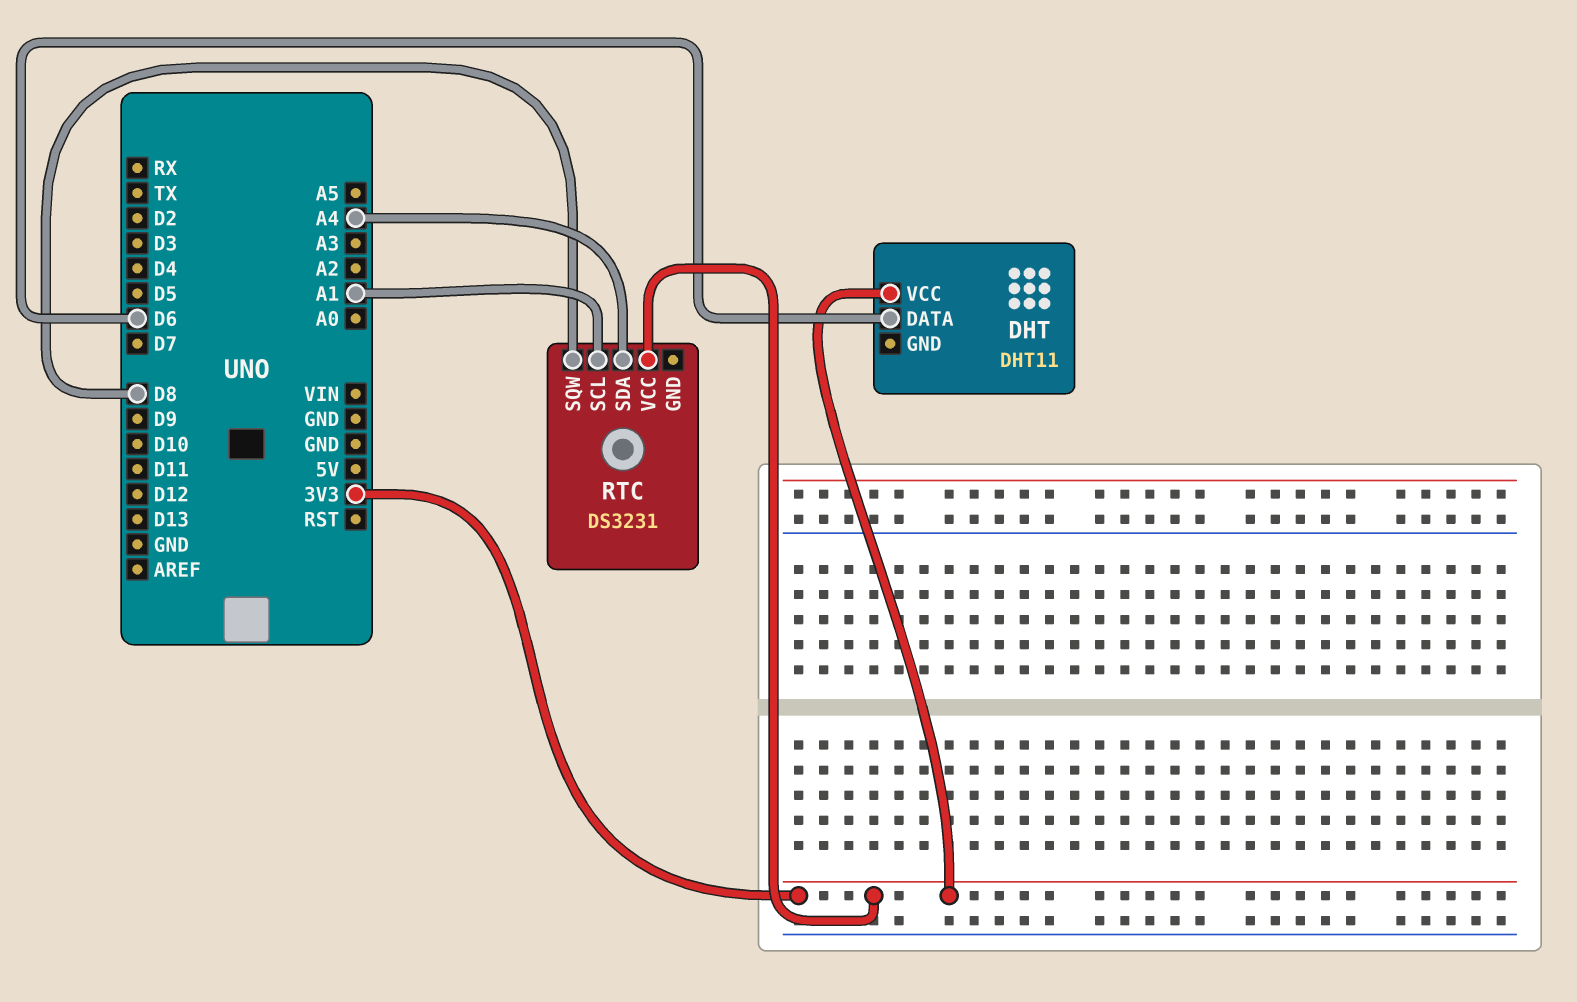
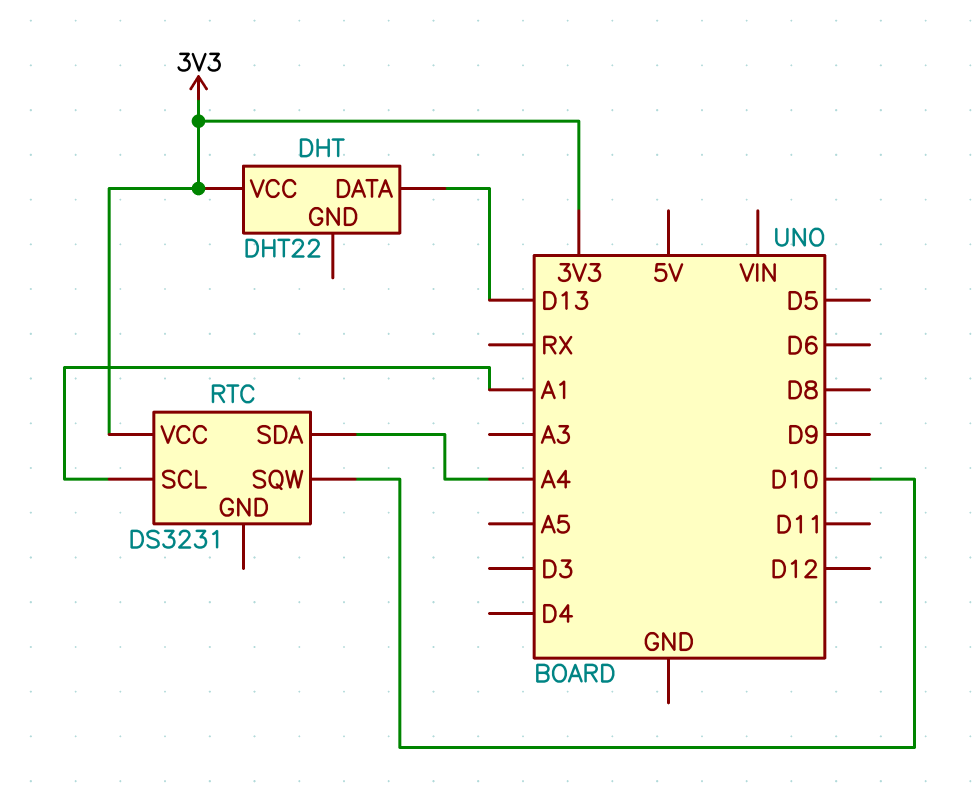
DHT: DHT11 -> DHT22
DHT pin DATA: D6 -> D13
RTC pin SQW: D8 -> D10

